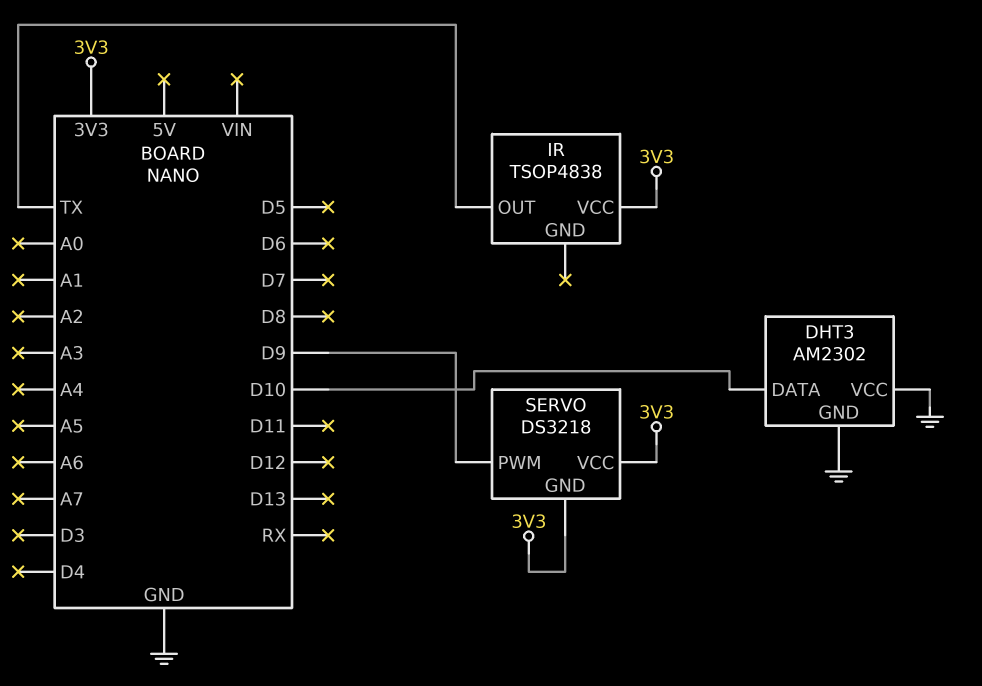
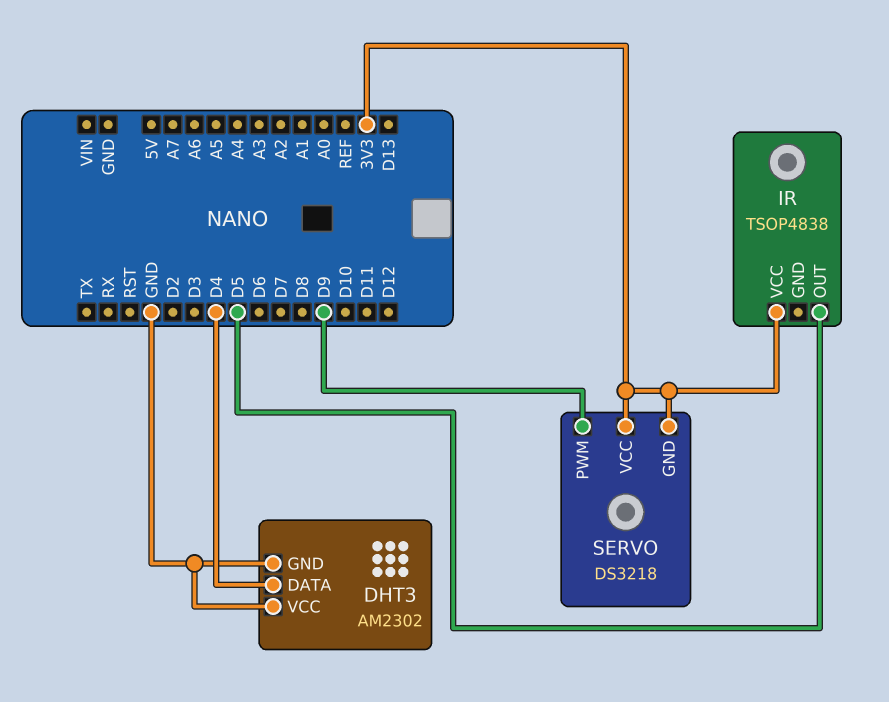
DHT3 pin DATA: D10 -> D4
IR pin OUT: TX -> D5

